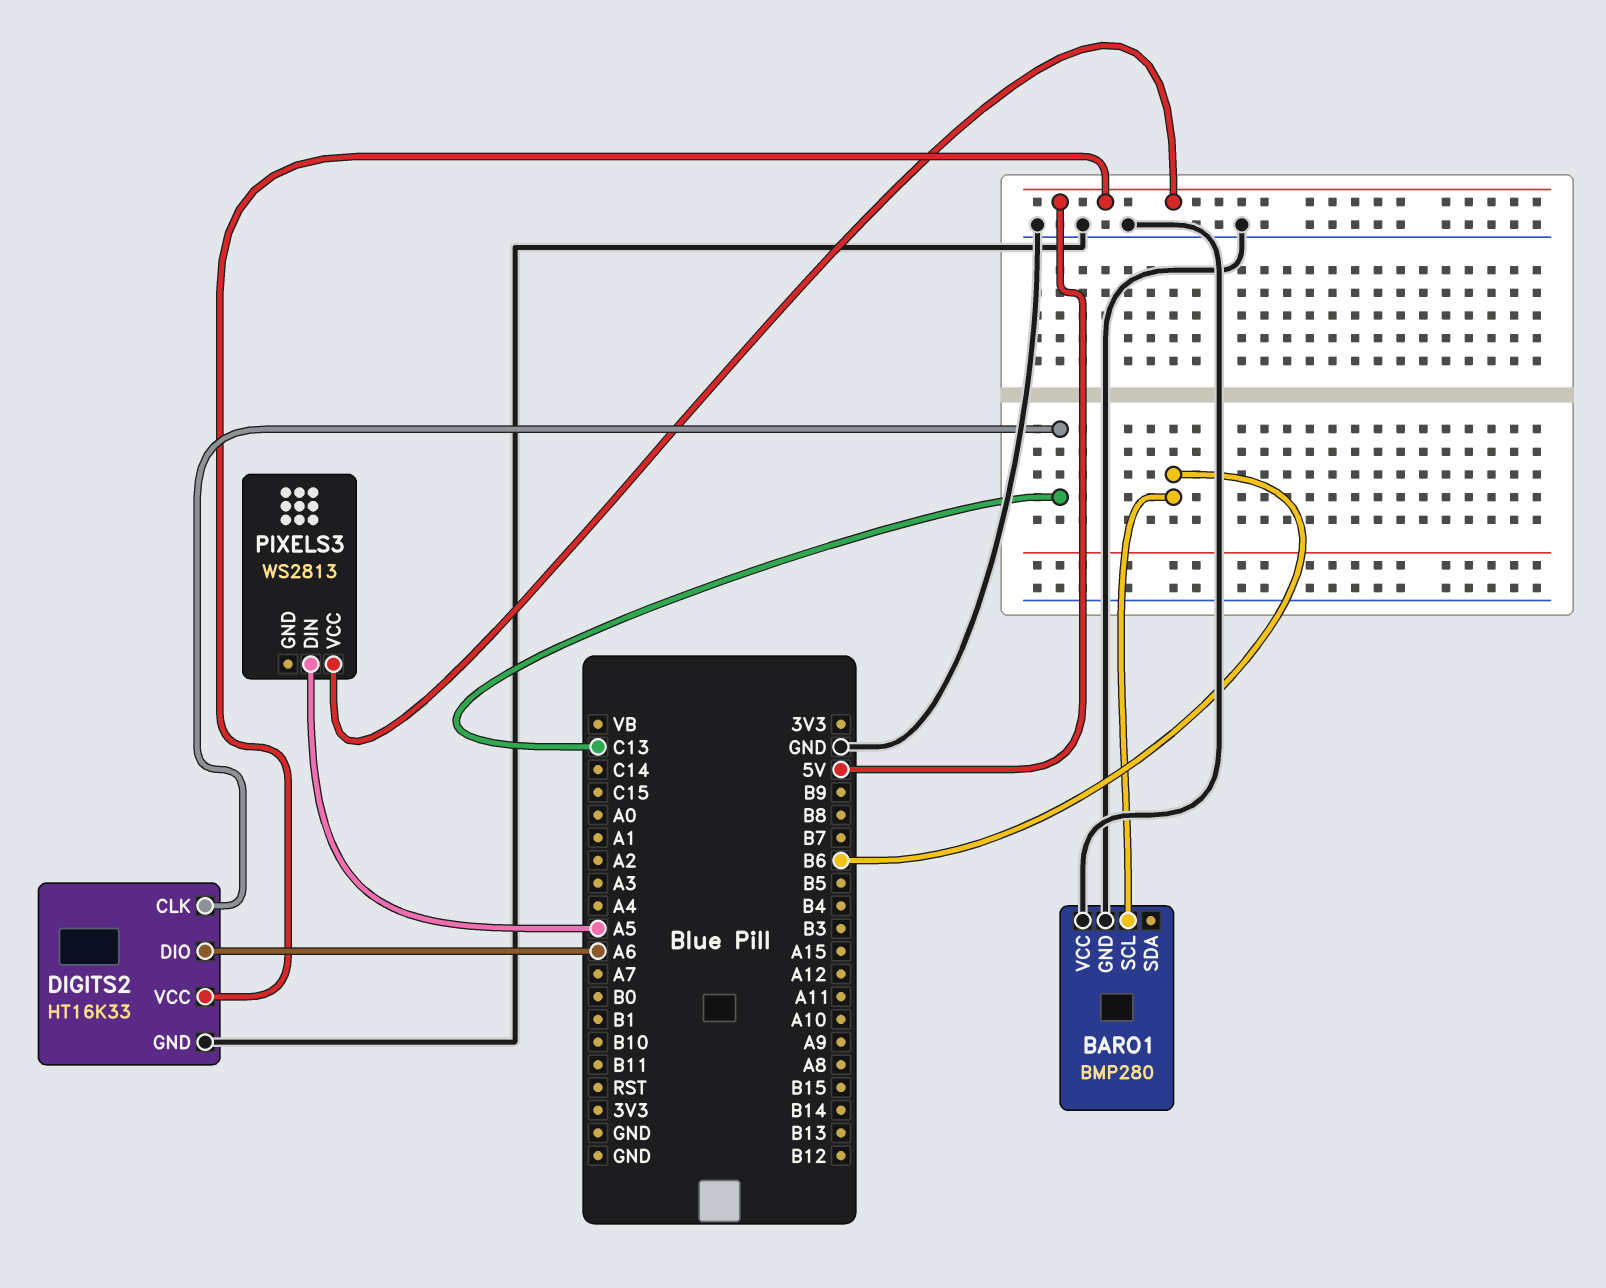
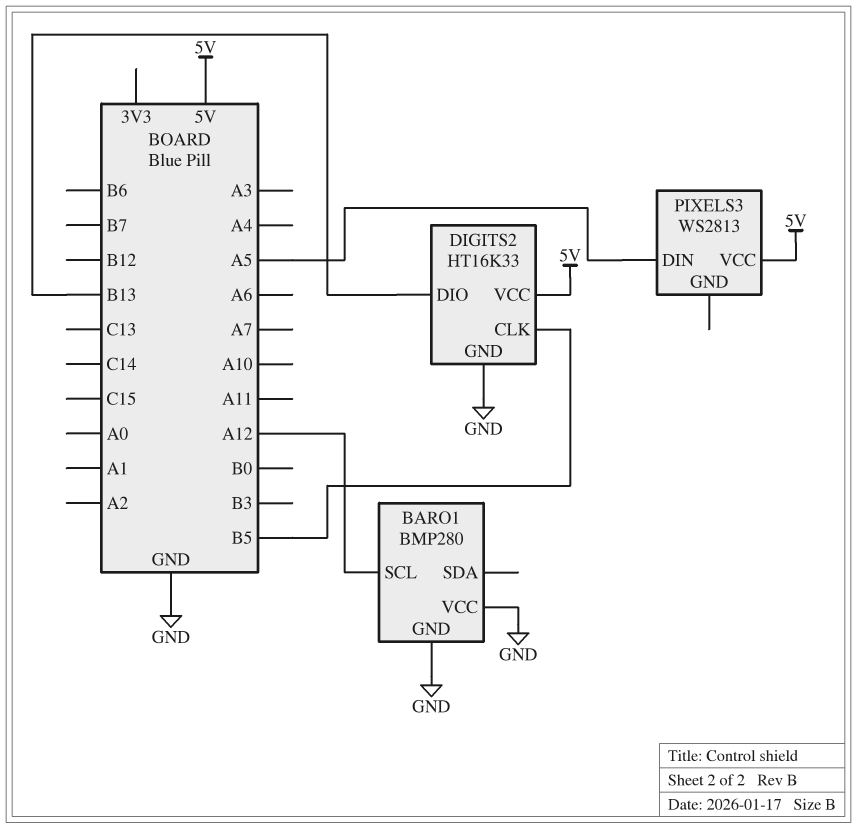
BARO1 pin SCL: B6 -> A12
DIGITS2 pin CLK: C13 -> B5
DIGITS2 pin DIO: A6 -> B13

